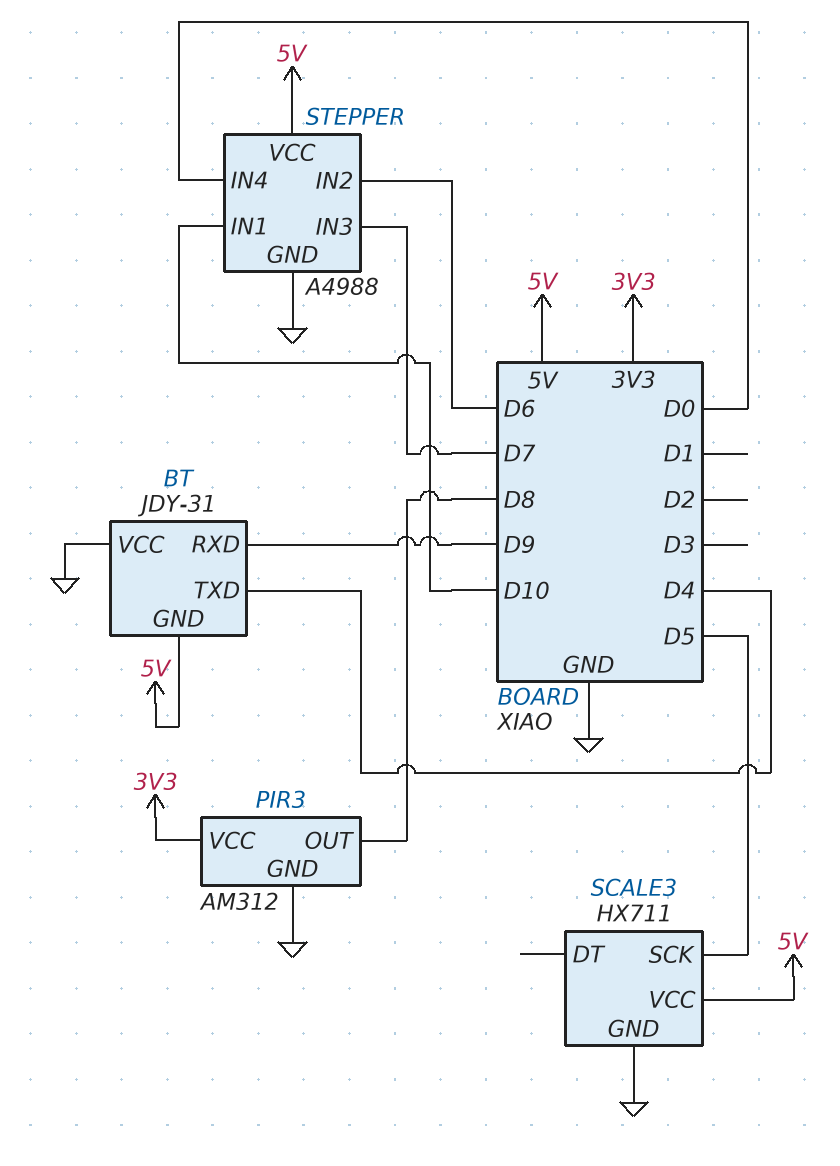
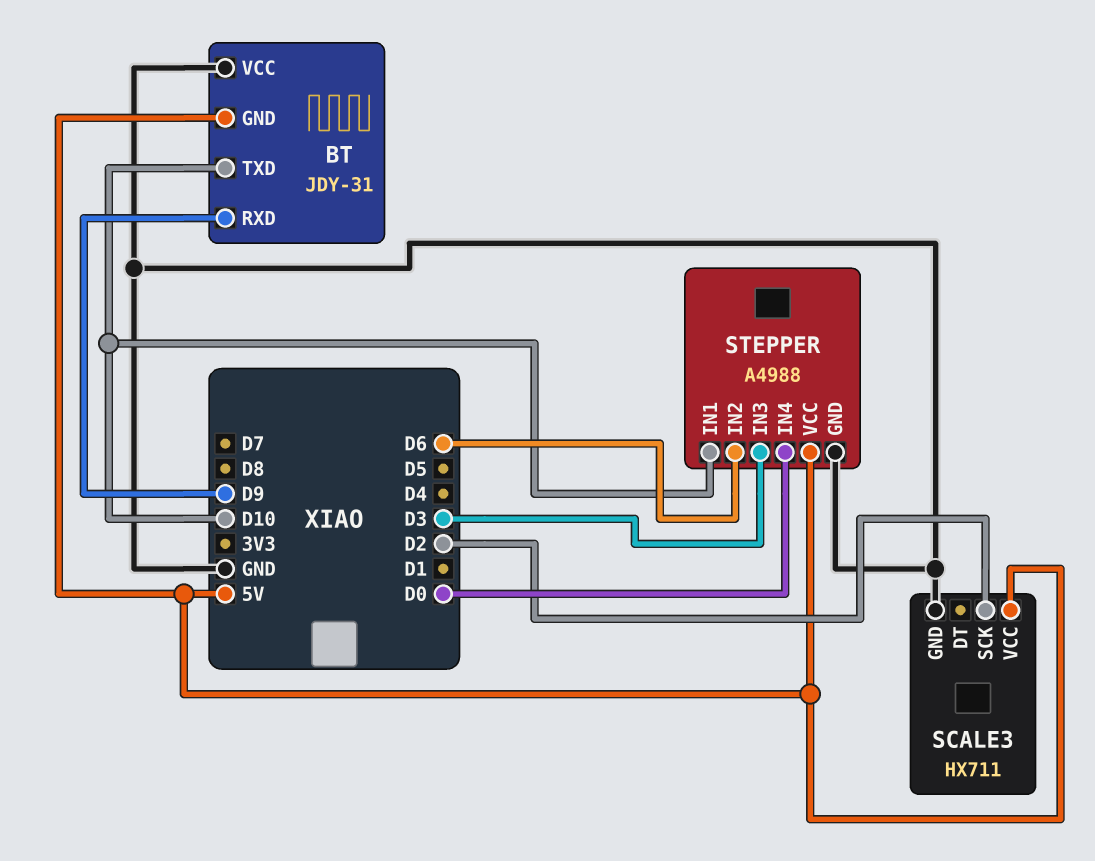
BT pin TXD: D4 -> D10
PIR3: AM312 -> none
PIR3 pin GND: GND -> none
PIR3 pin OUT: D8 -> none
PIR3 pin VCC: 3V3 -> none
SCALE3 pin SCK: D5 -> D2
STEPPER pin IN3: D7 -> D3

